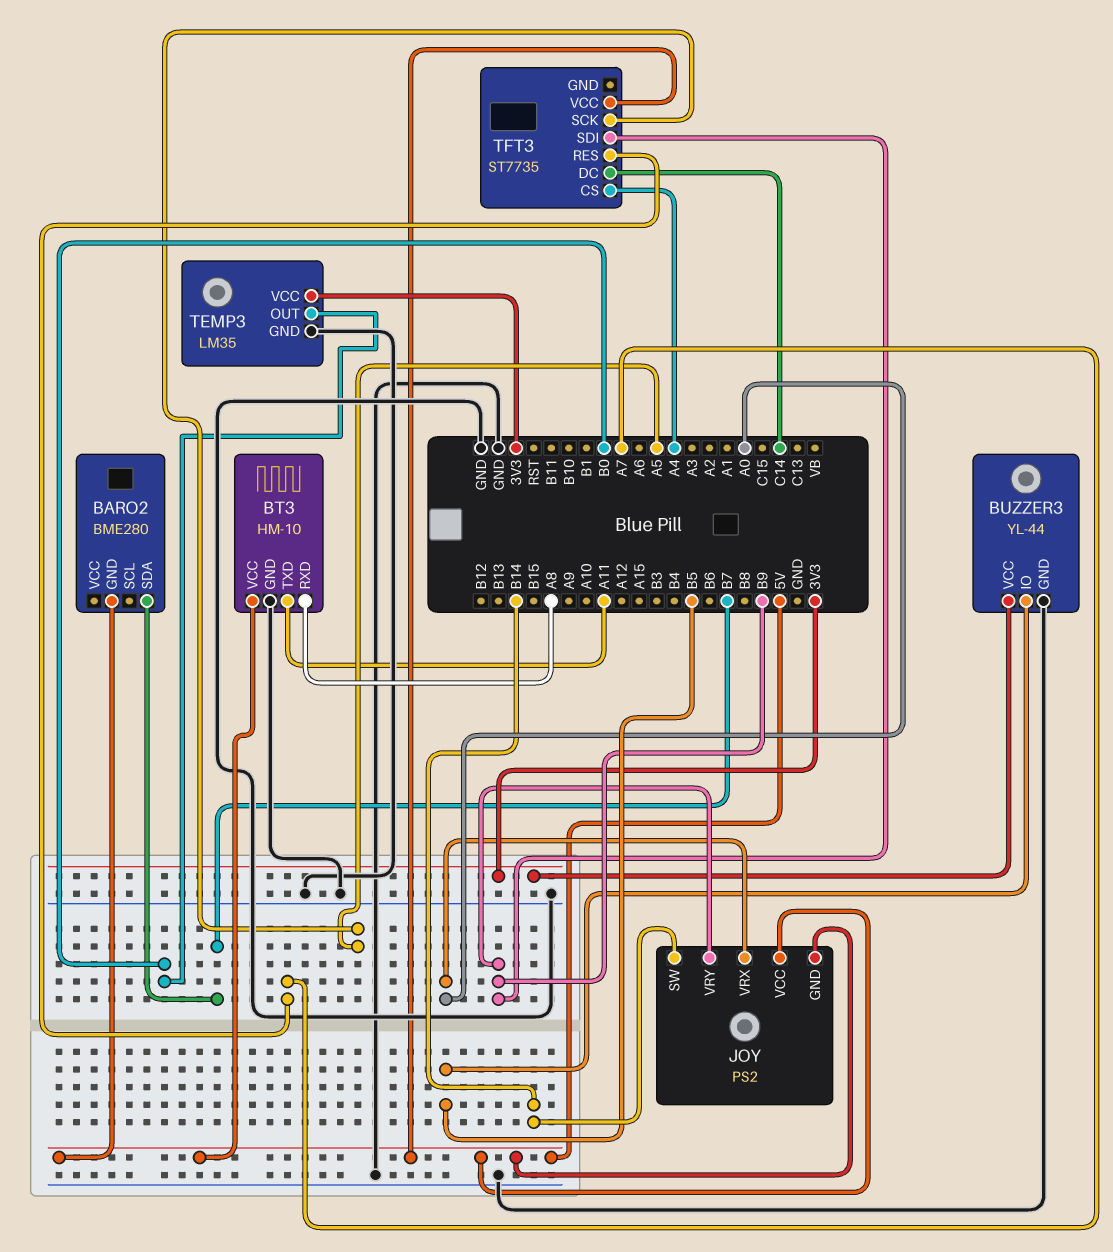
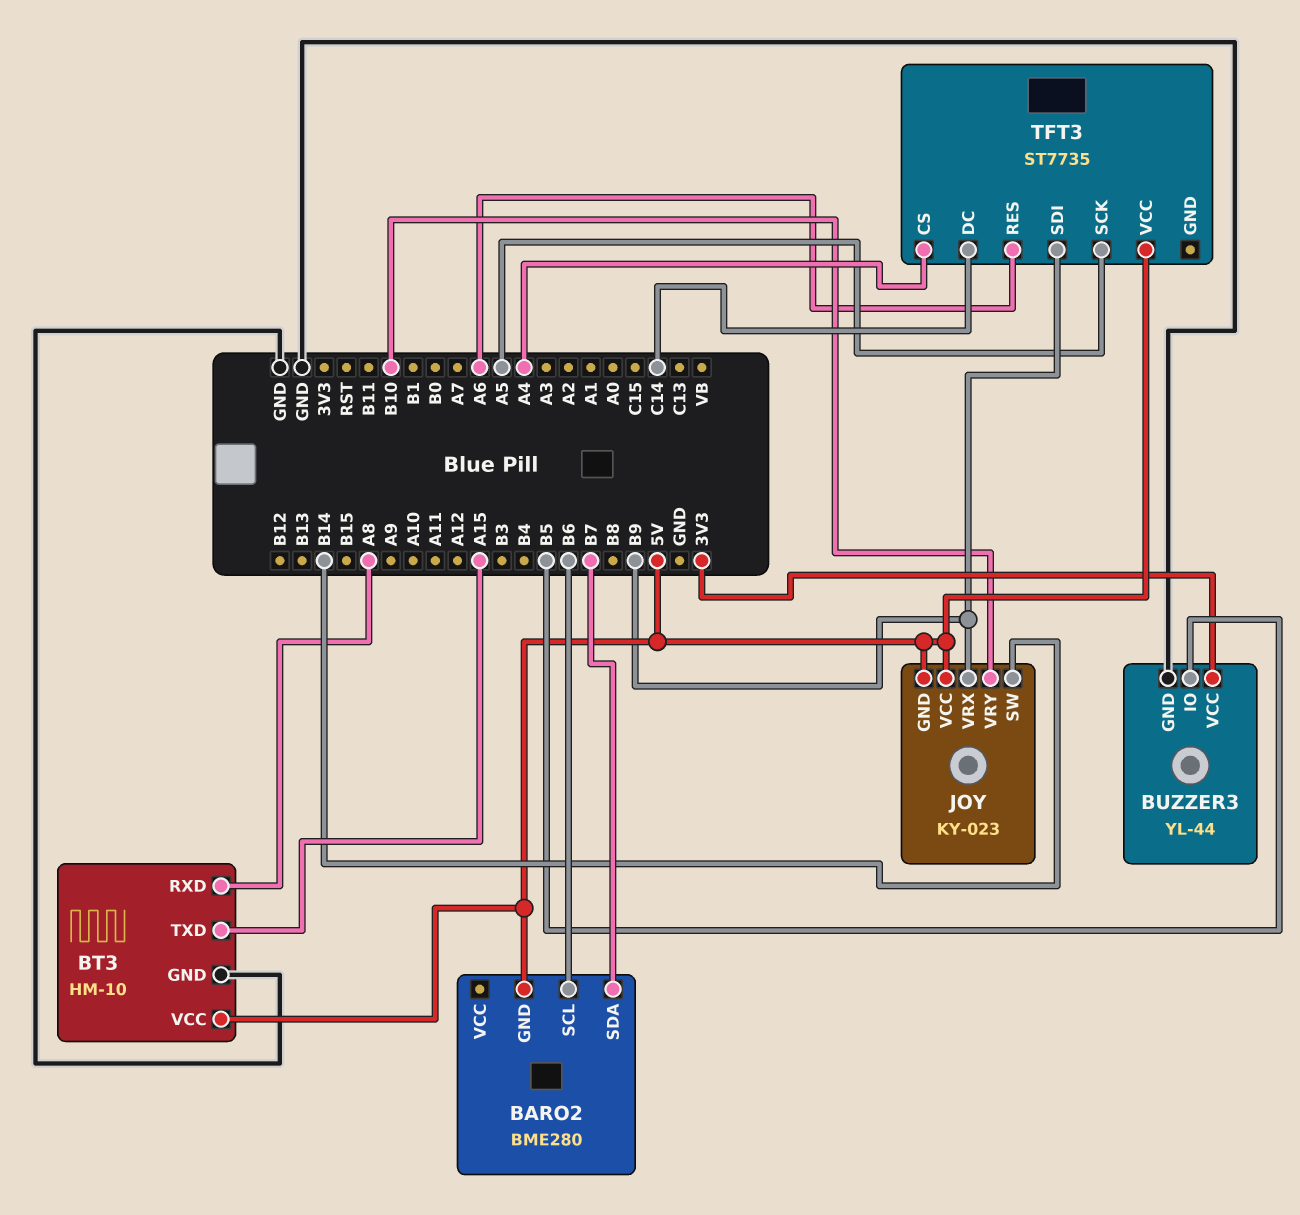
BARO2 pin SCL: none -> B6
BT3 pin TXD: A11 -> A15
JOY: PS2 -> KY-023
JOY pin VRX: A0 -> B9
JOY pin VRY: B9 -> B10
TEMP3: LM35 -> none
TEMP3 pin GND: GND -> none
TEMP3 pin OUT: B0 -> none
TEMP3 pin VCC: 3V3 -> none
TFT3 pin RES: A7 -> A6

